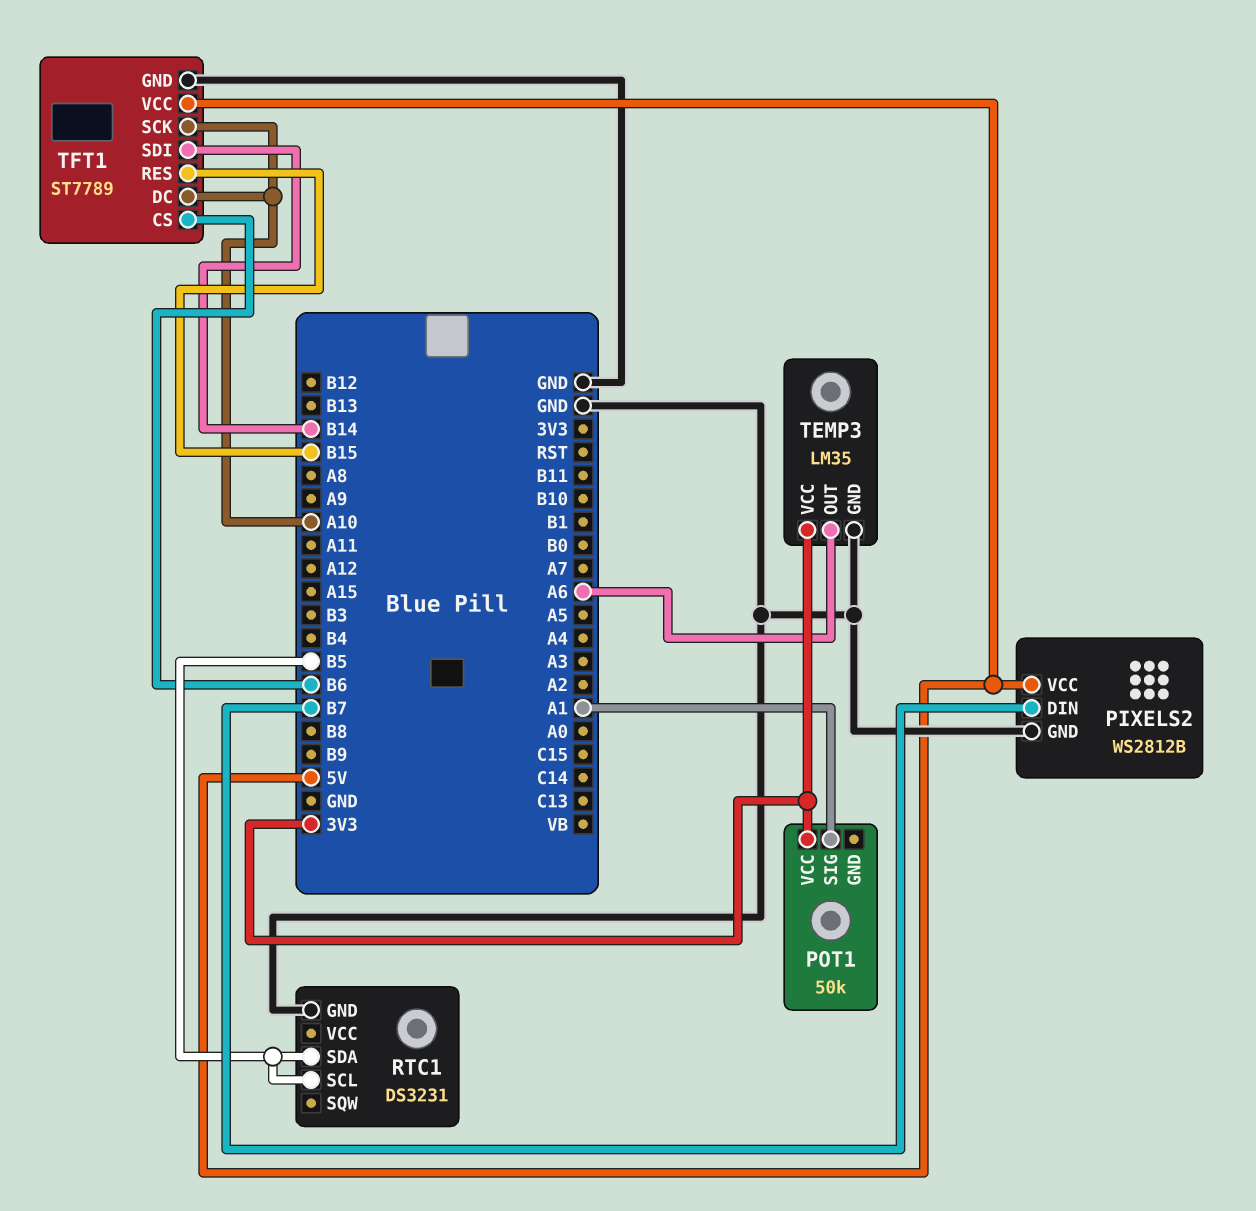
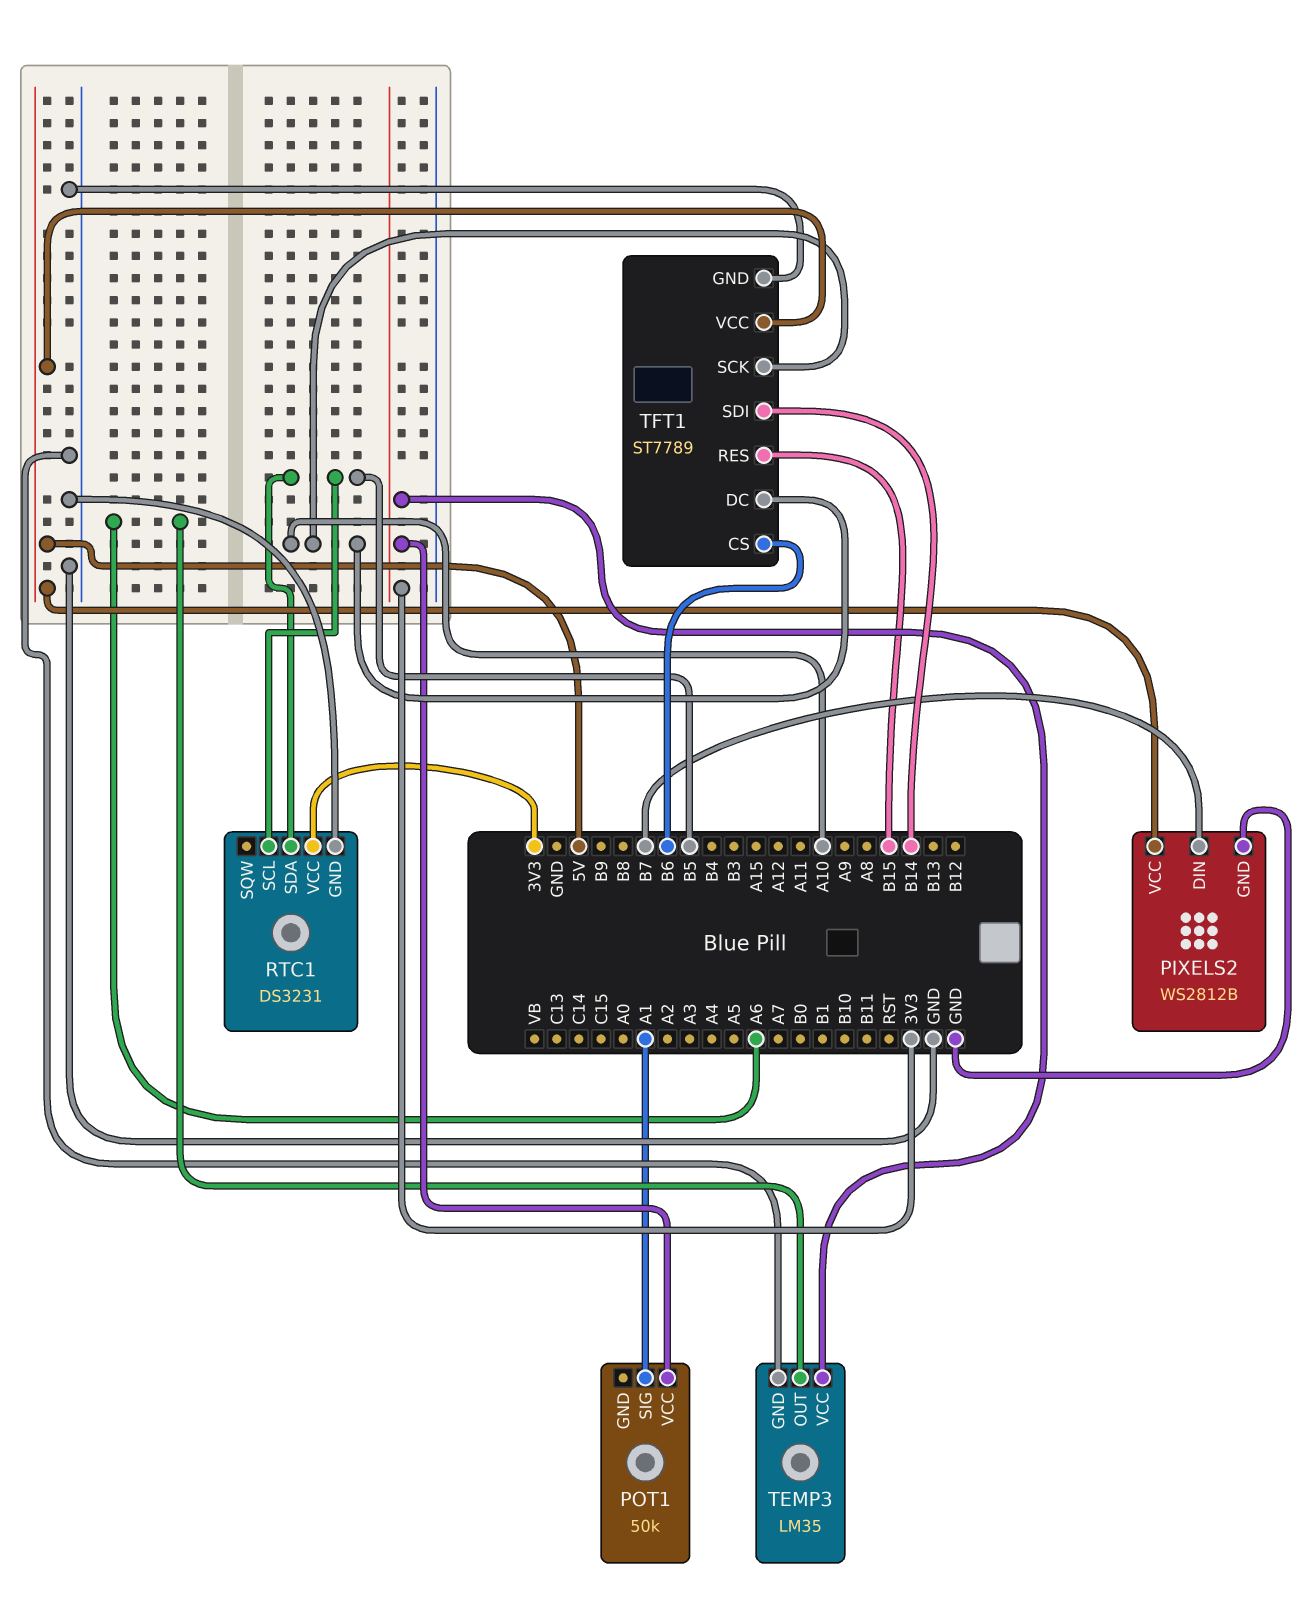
RTC1 pin VCC: none -> 3V3

